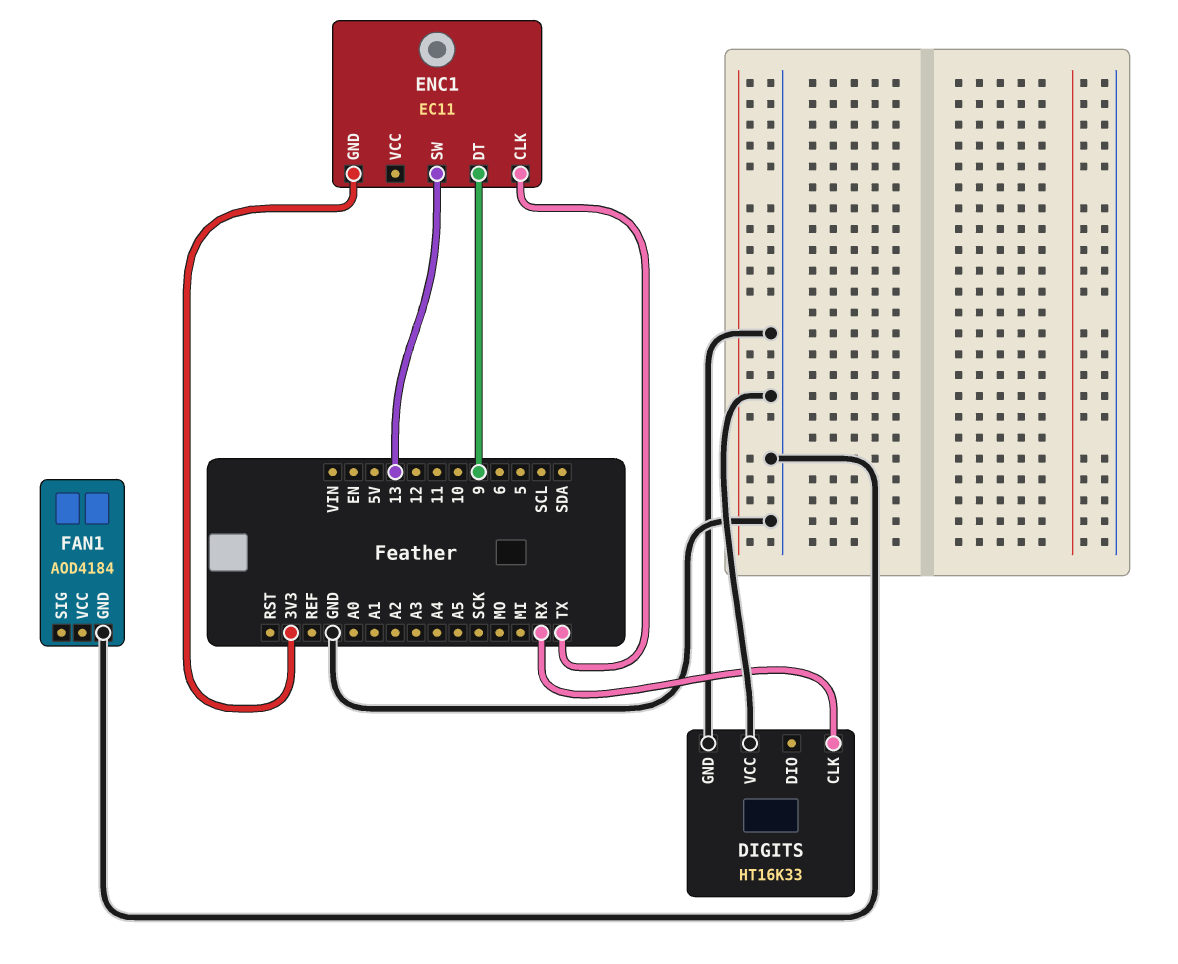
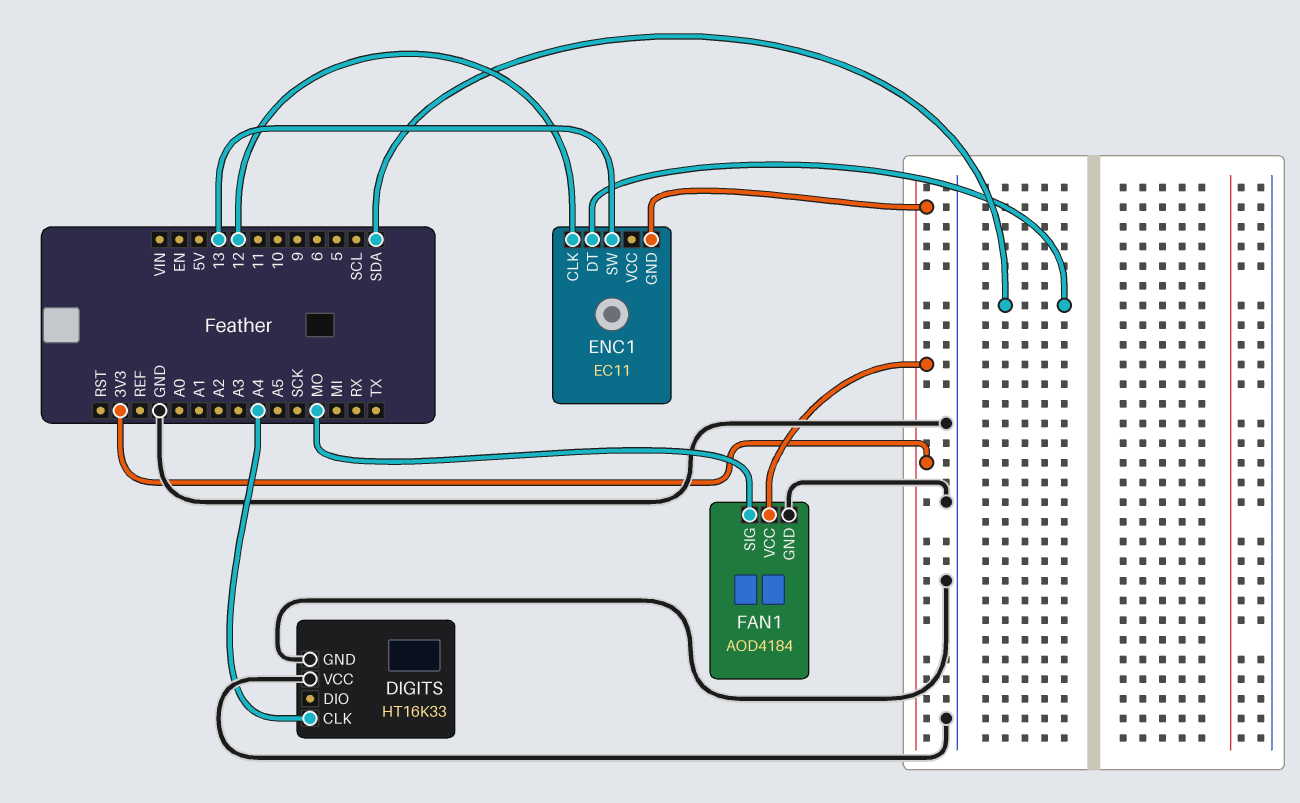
DIGITS pin CLK: RX -> A4
ENC1 pin CLK: TX -> 12
ENC1 pin DT: 9 -> SDA
FAN1 pin SIG: none -> MO
FAN1 pin VCC: none -> 3V3

